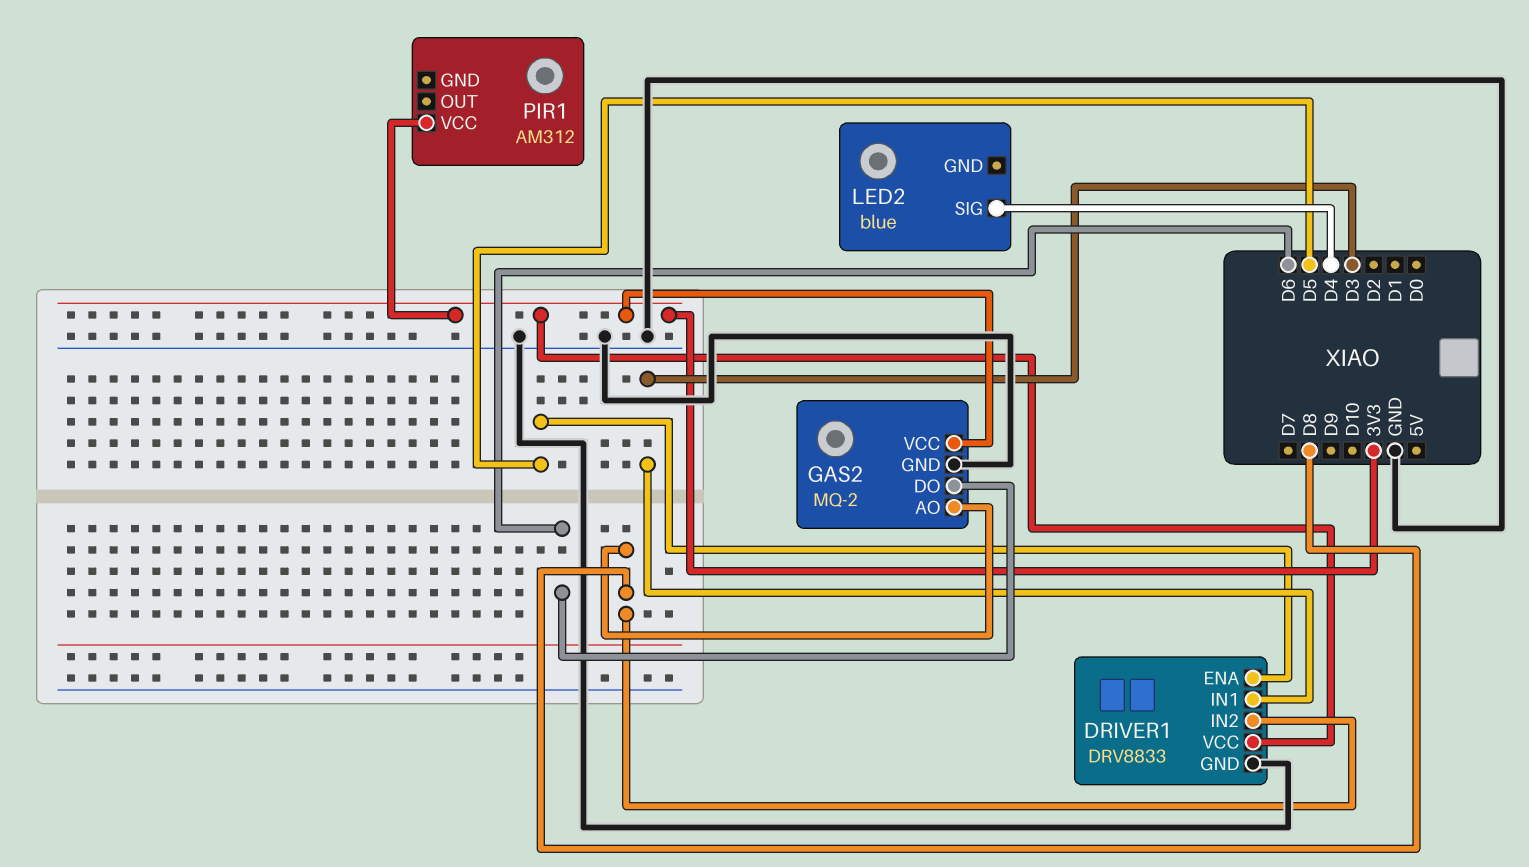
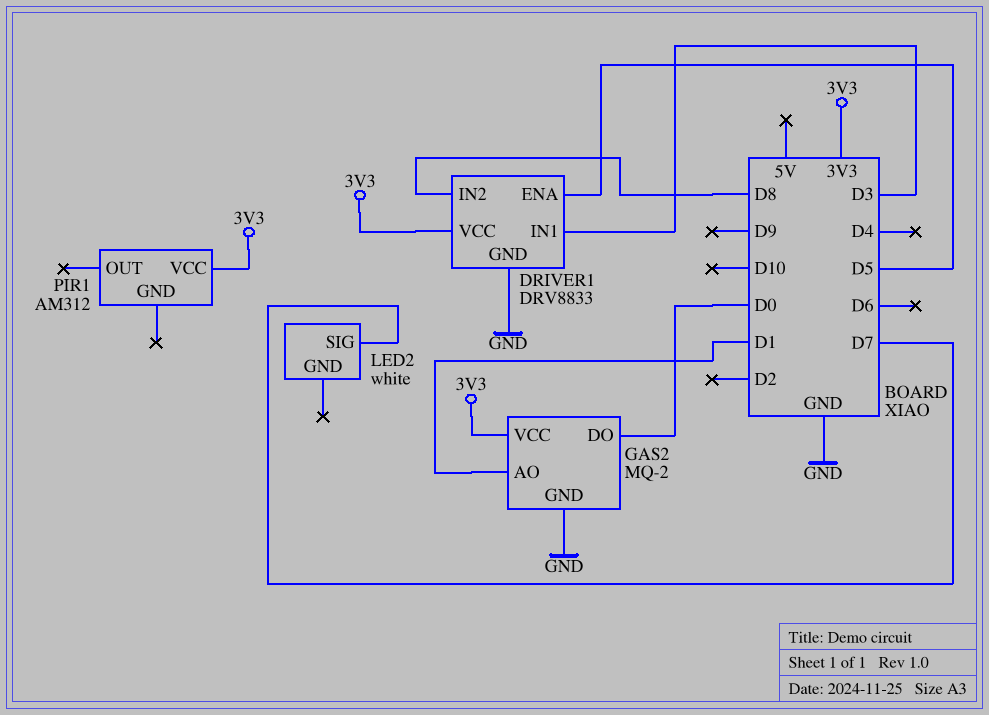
GAS2 pin AO: D8 -> D1
GAS2 pin DO: D6 -> D0
LED2: blue -> white
LED2 pin SIG: D4 -> D7

